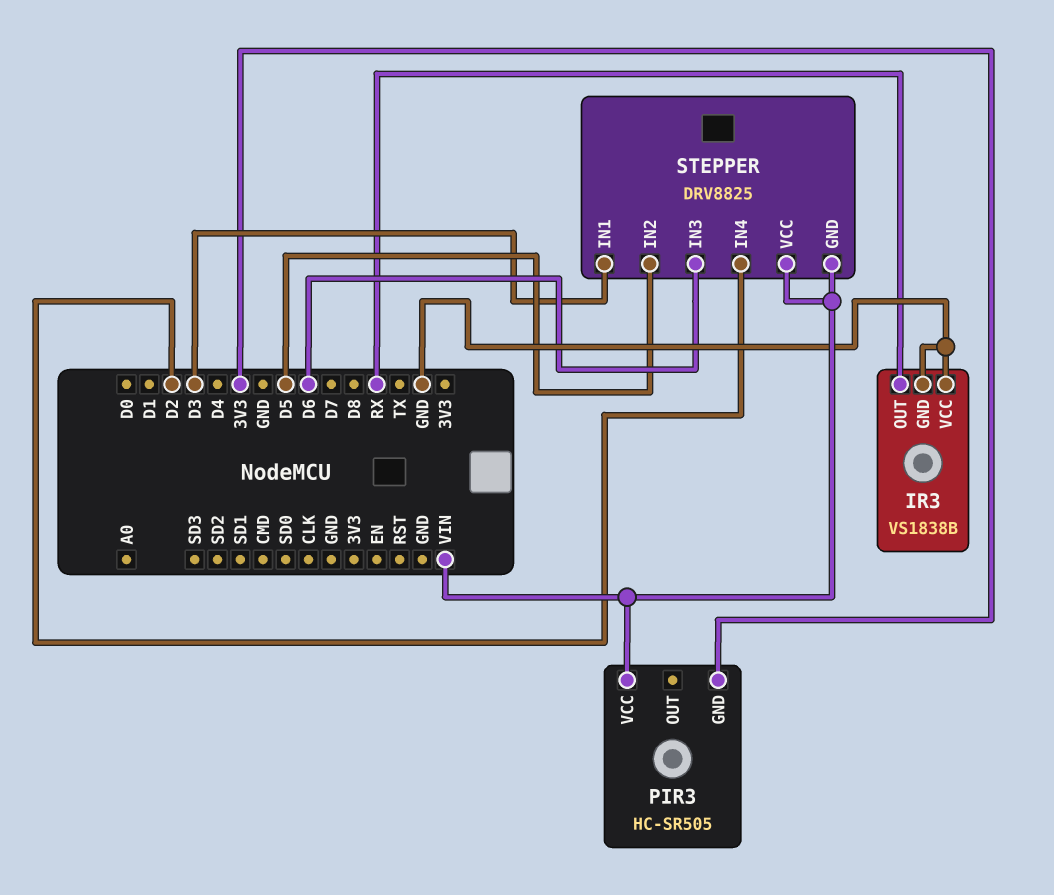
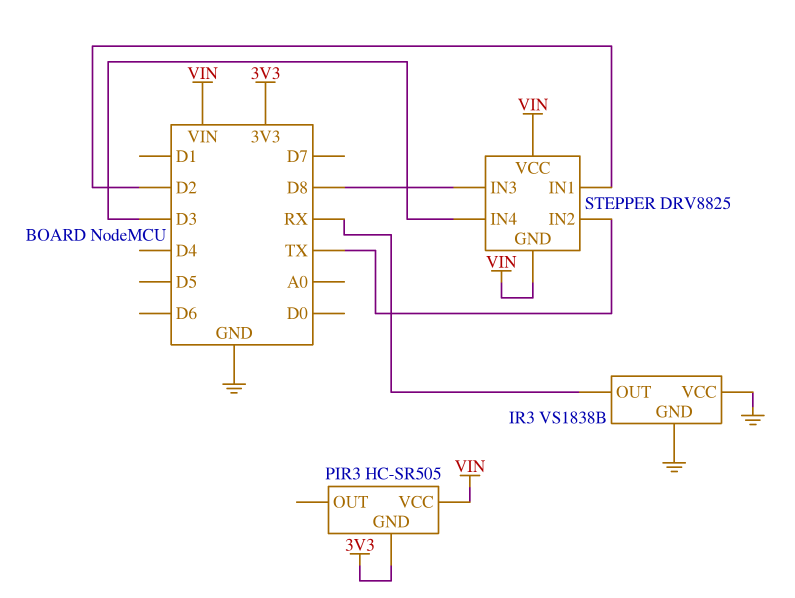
STEPPER pin IN1: D3 -> D2
STEPPER pin IN2: D5 -> TX
STEPPER pin IN3: D6 -> D8
STEPPER pin IN4: D2 -> D3

